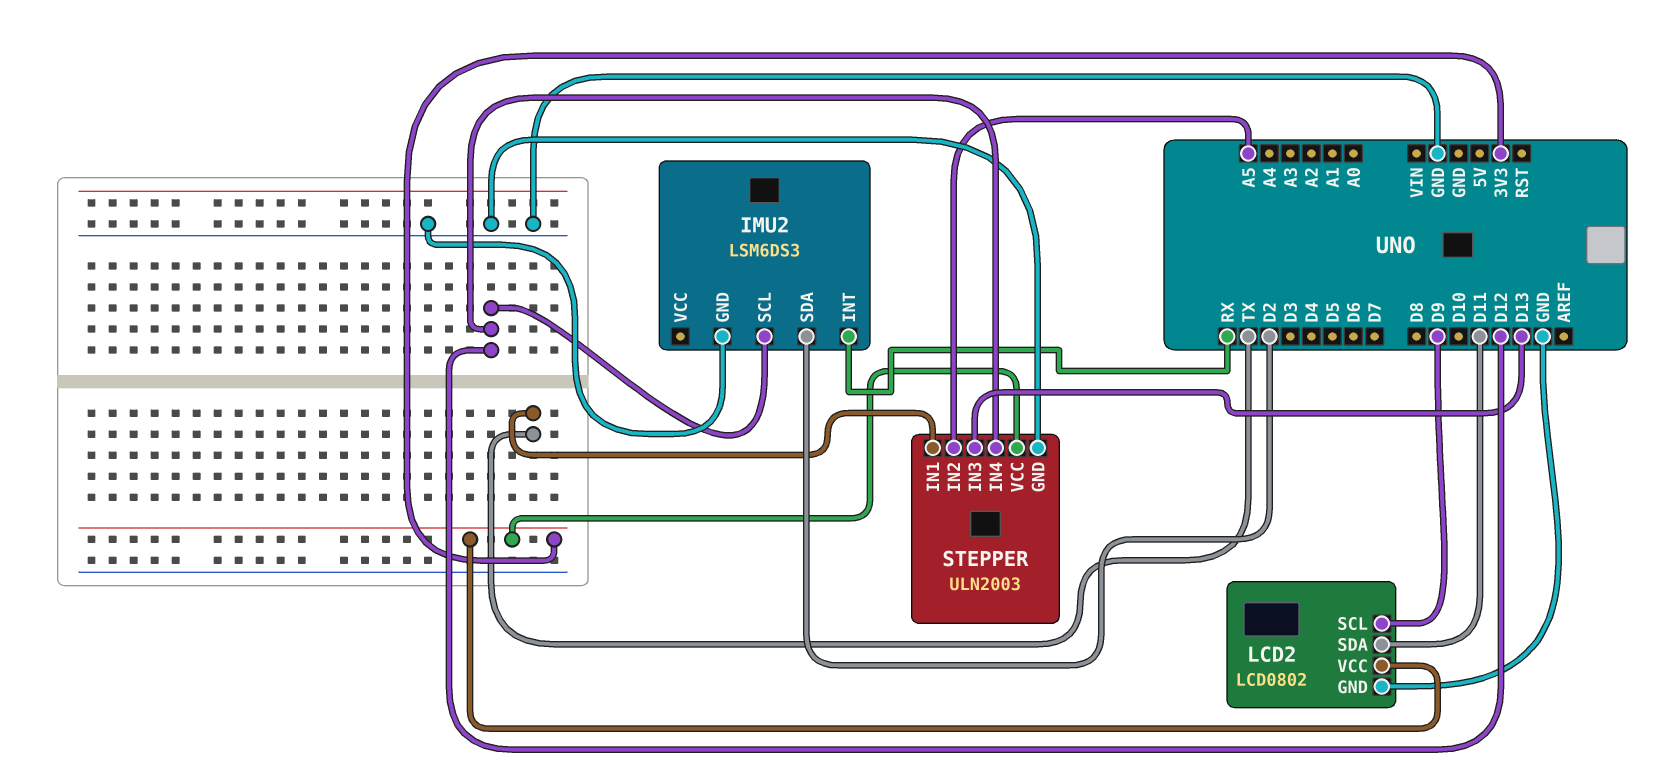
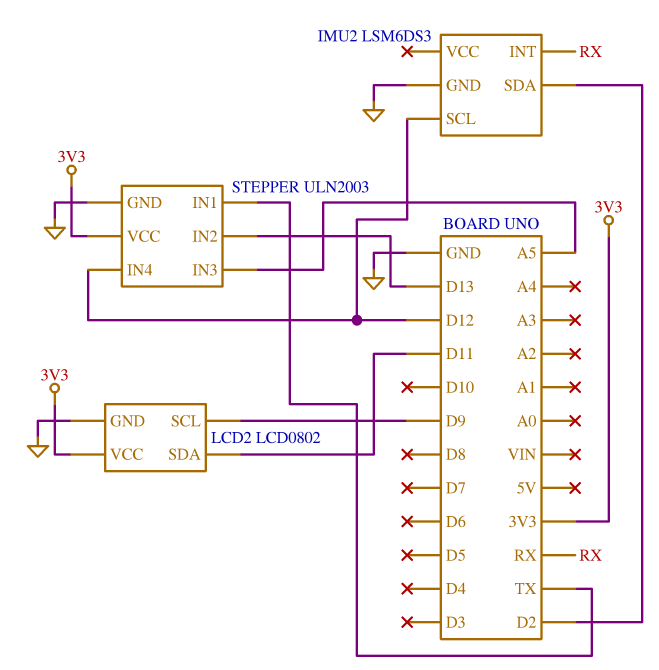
STEPPER pin IN2: A5 -> D13
STEPPER pin IN3: D13 -> A5

